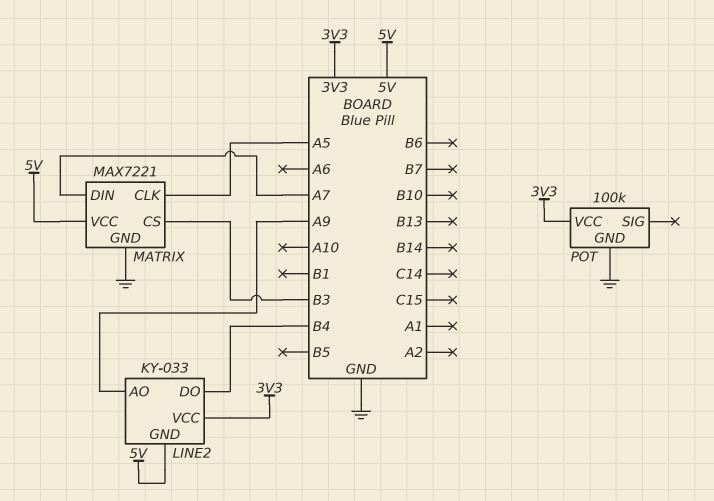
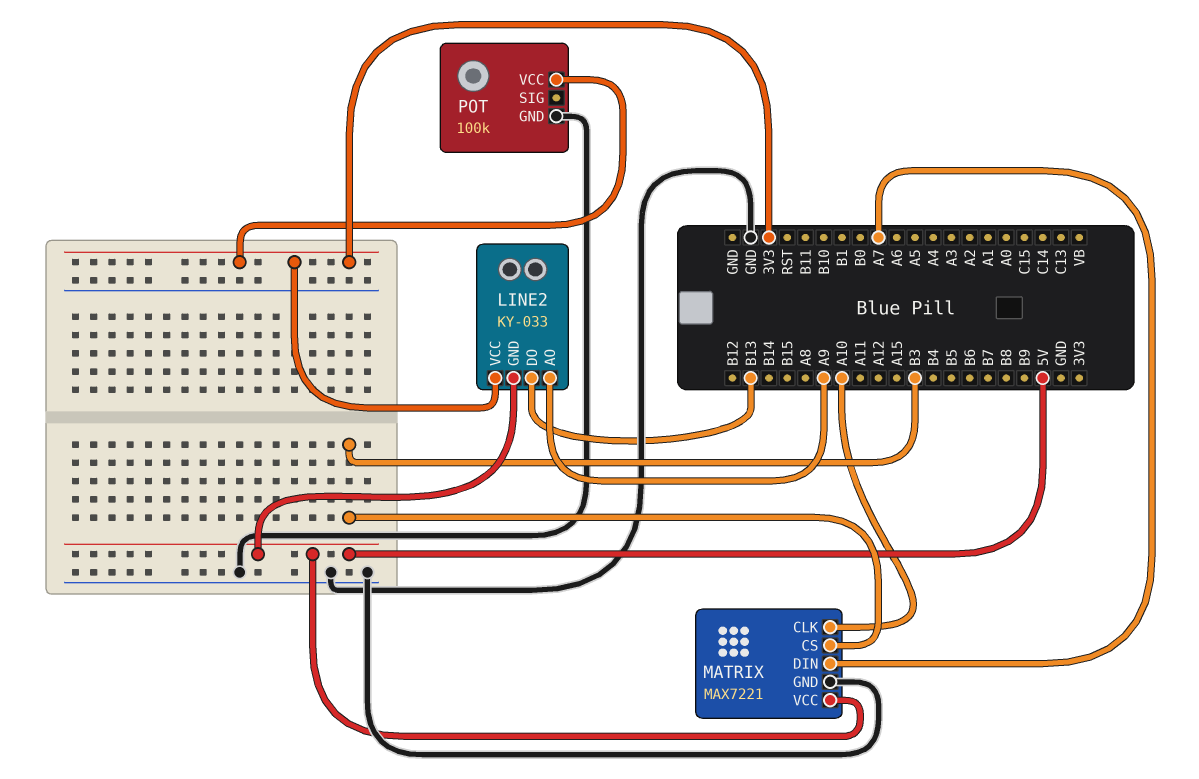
LINE2 pin DO: B4 -> B13
MATRIX pin CLK: A5 -> A10

